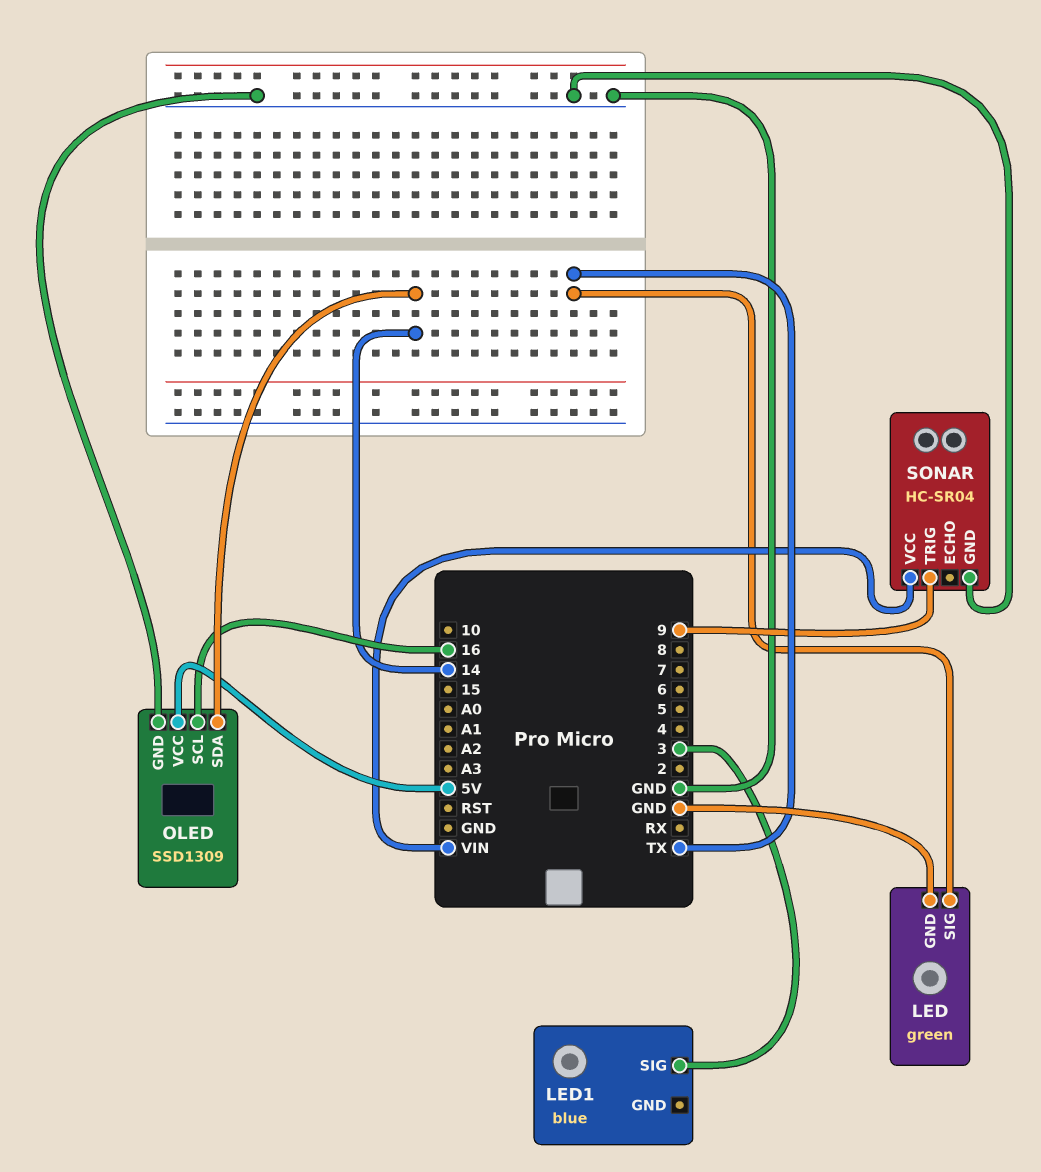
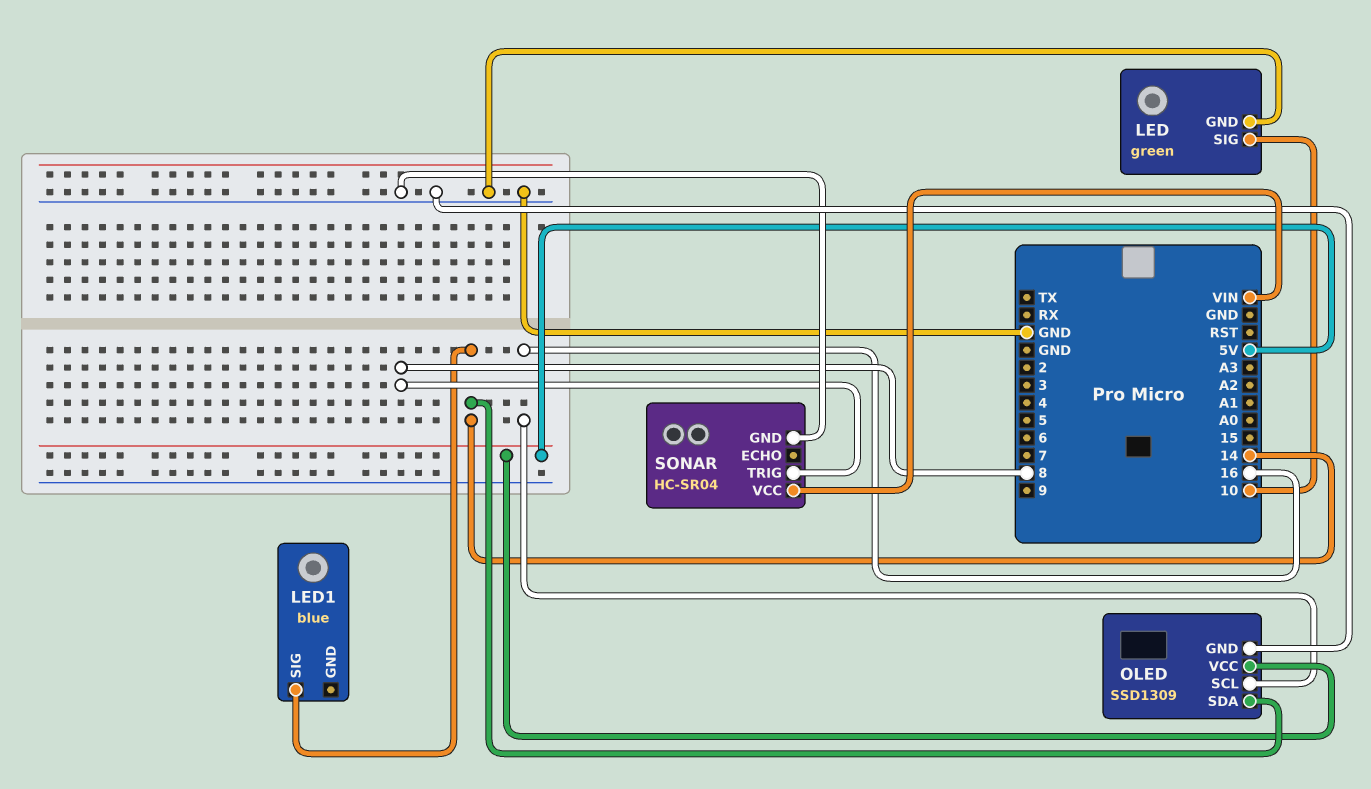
LED pin SIG: TX -> 10
LED1 pin SIG: 3 -> 14
SONAR pin TRIG: 9 -> 8

